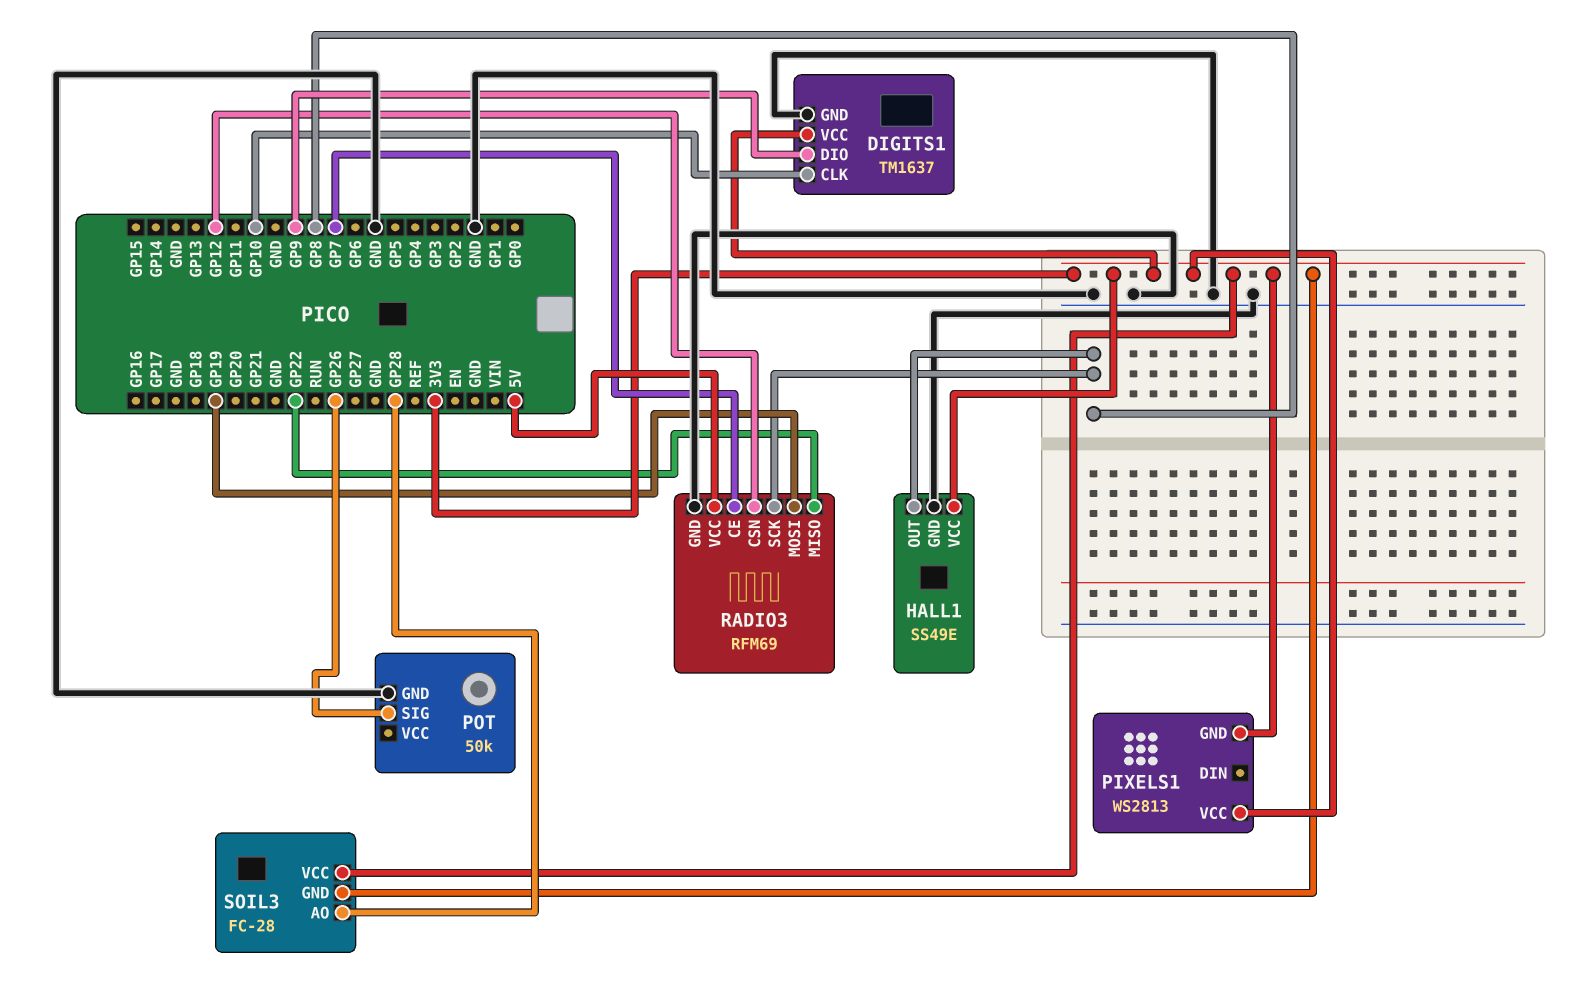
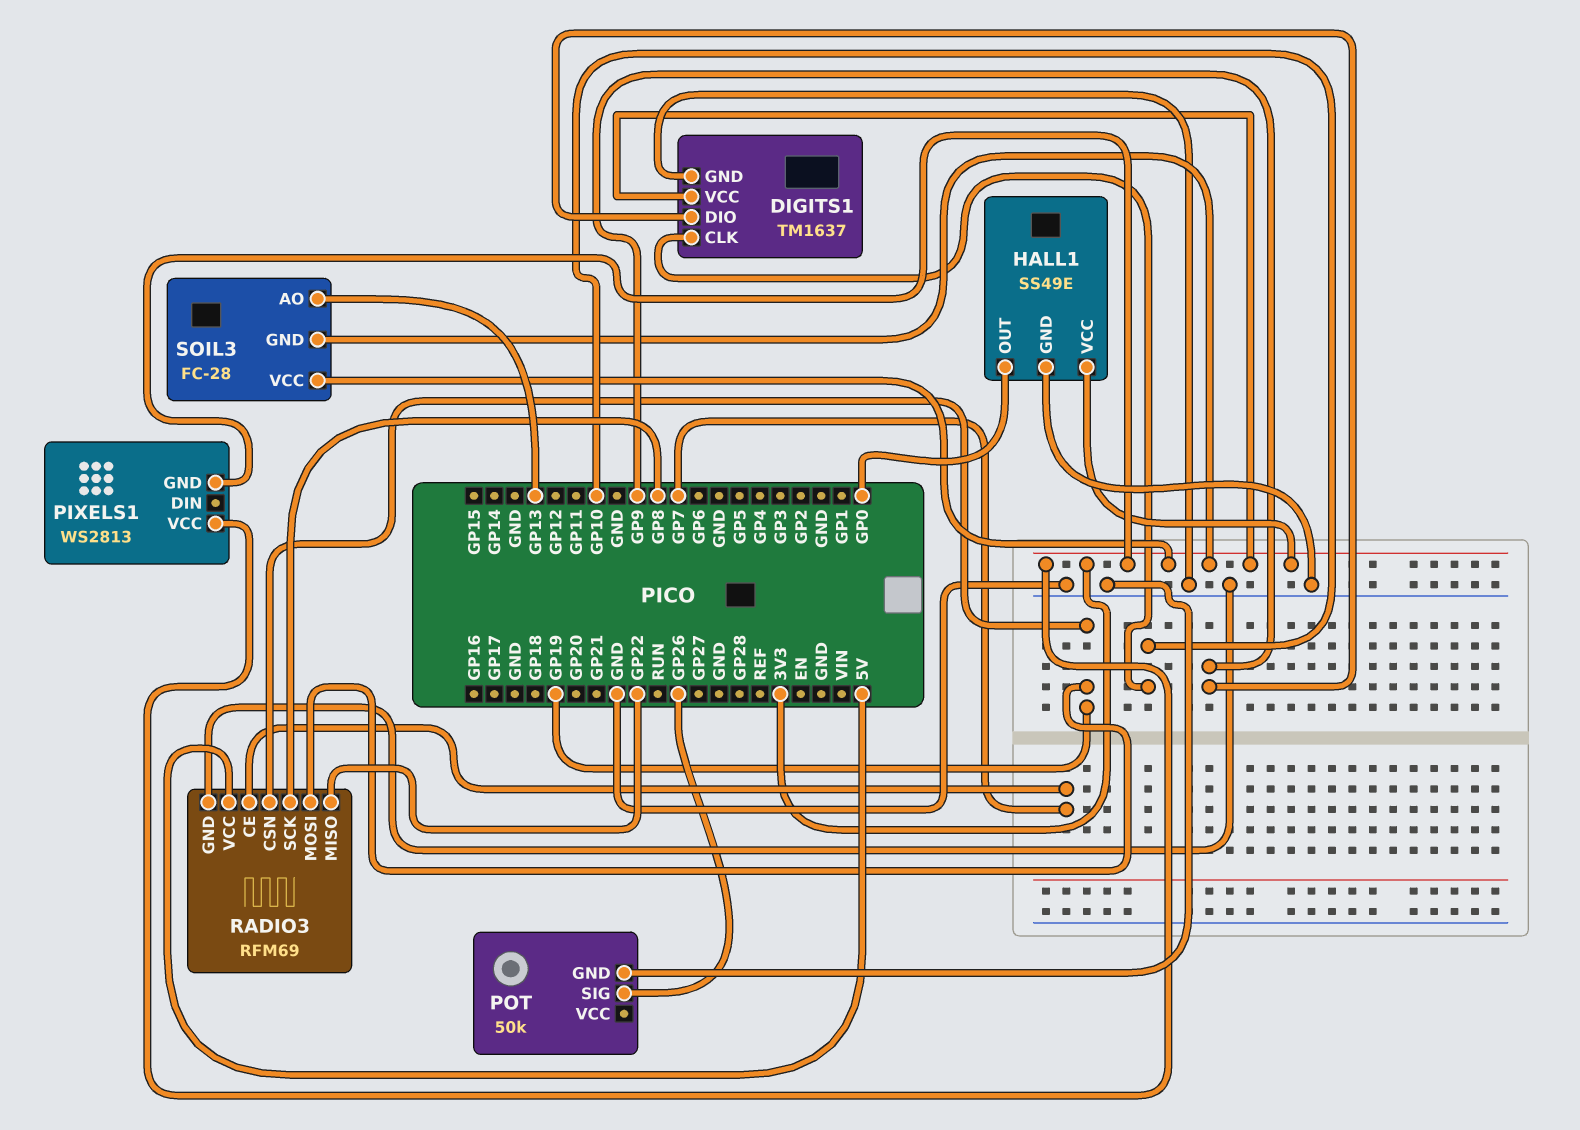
HALL1 pin OUT: GP8 -> GP0
RADIO3 pin CSN: GP12 -> GP19
SOIL3 pin AO: GP28 -> GP13

